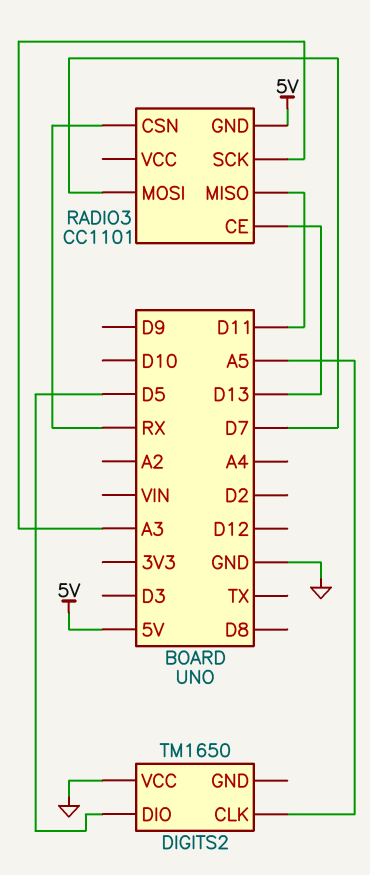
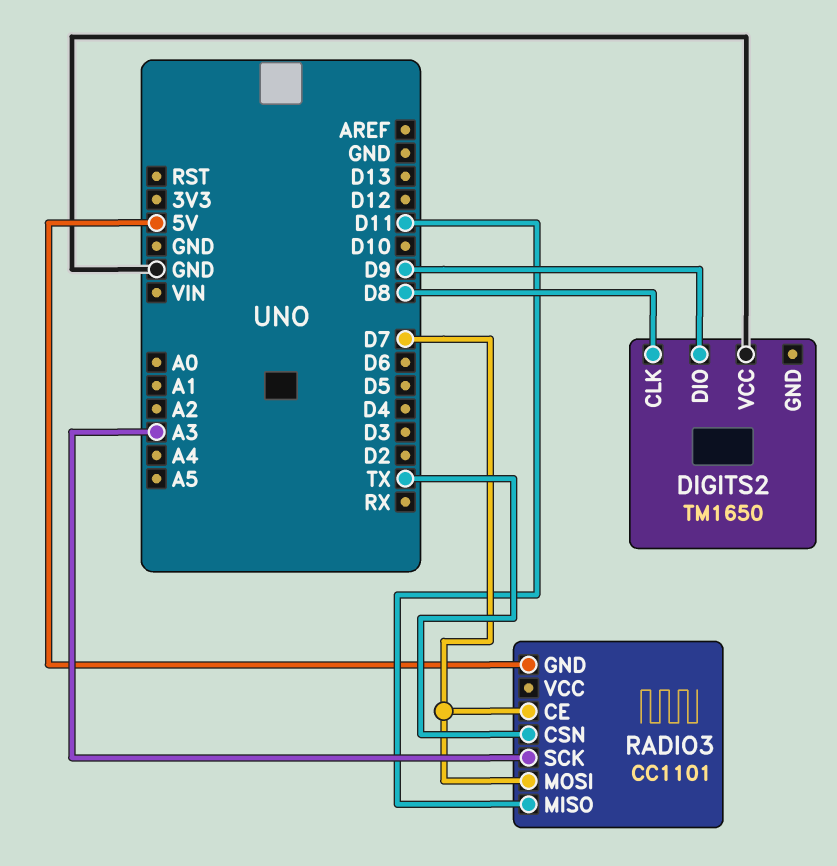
DIGITS2 pin CLK: A5 -> D8
DIGITS2 pin DIO: D5 -> D9
RADIO3 pin CE: D13 -> D7
RADIO3 pin CSN: RX -> TX

